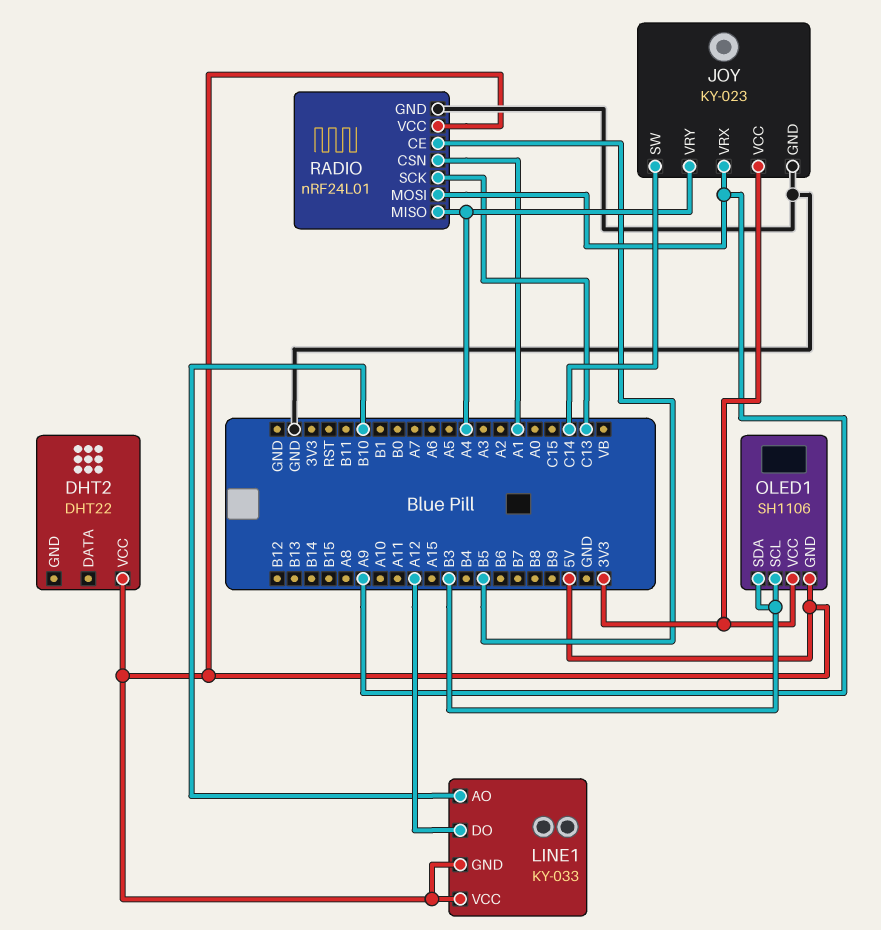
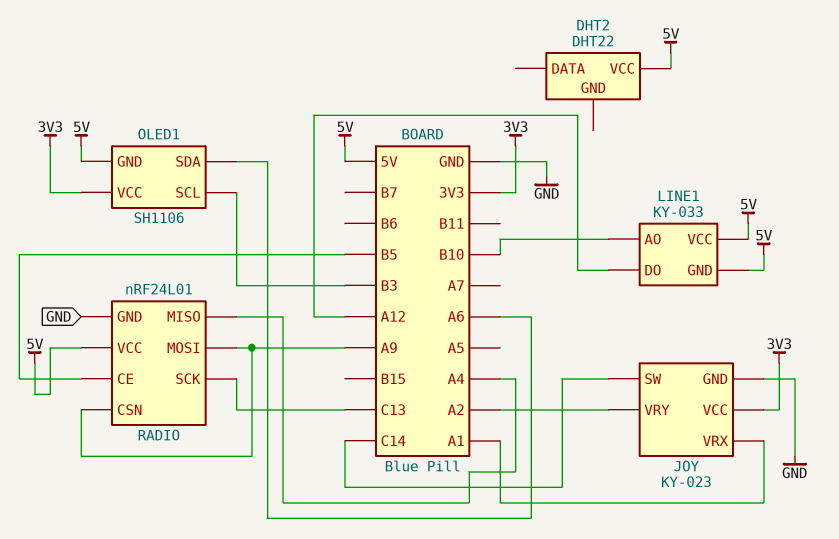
JOY pin VRX: A9 -> A1
JOY pin VRY: A4 -> A2
OLED1 pin SDA: B3 -> A6
RADIO pin CSN: A1 -> A9

